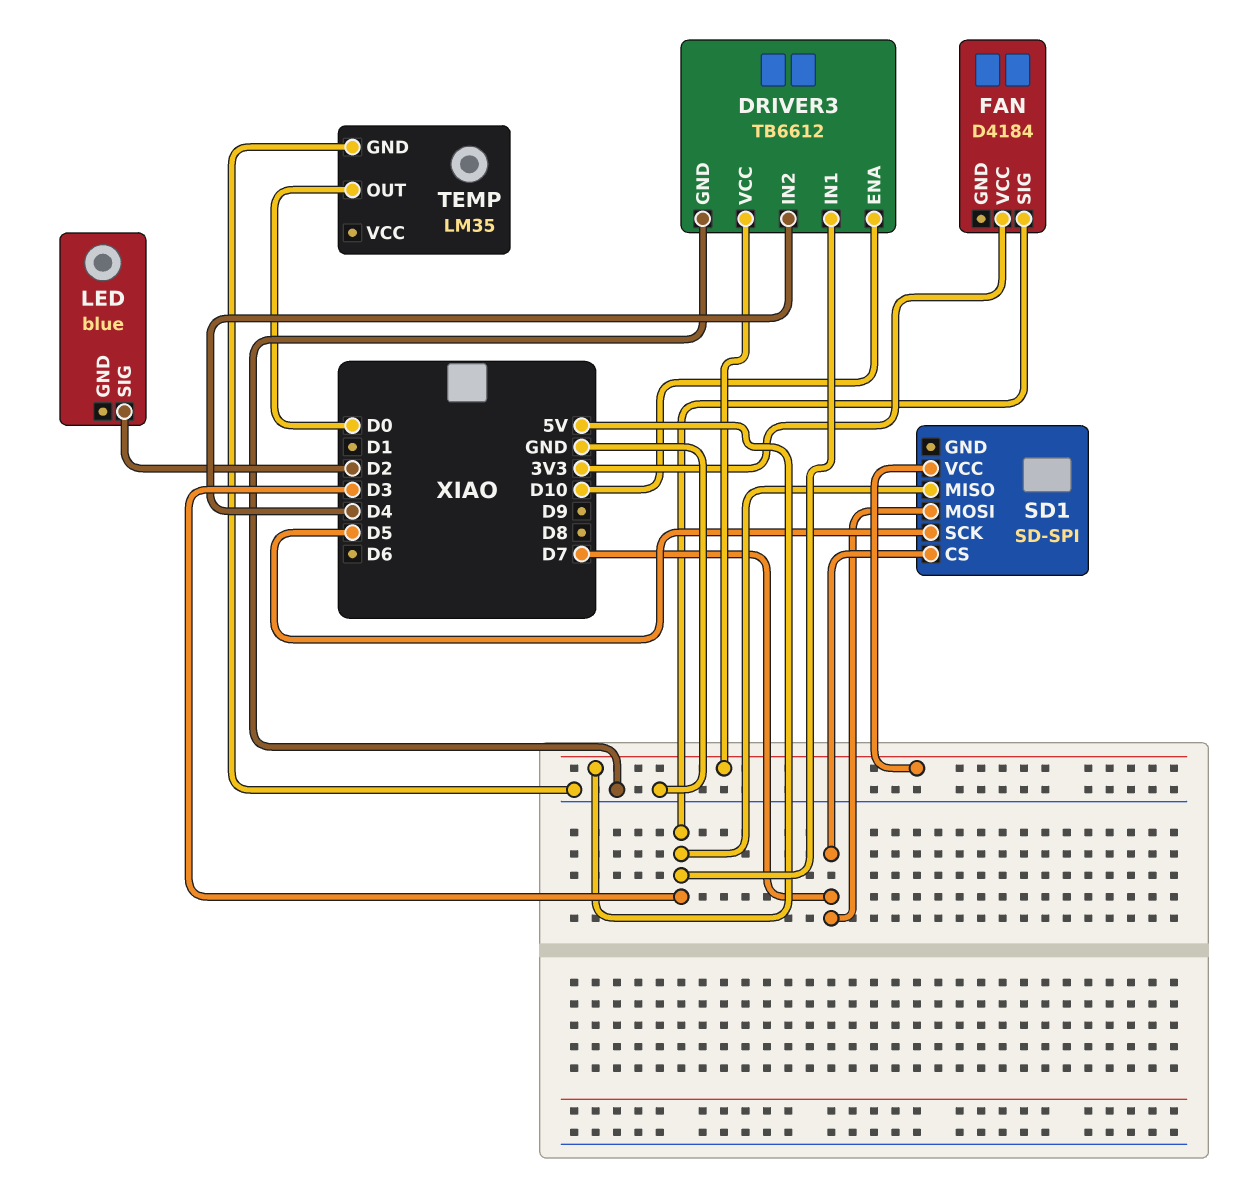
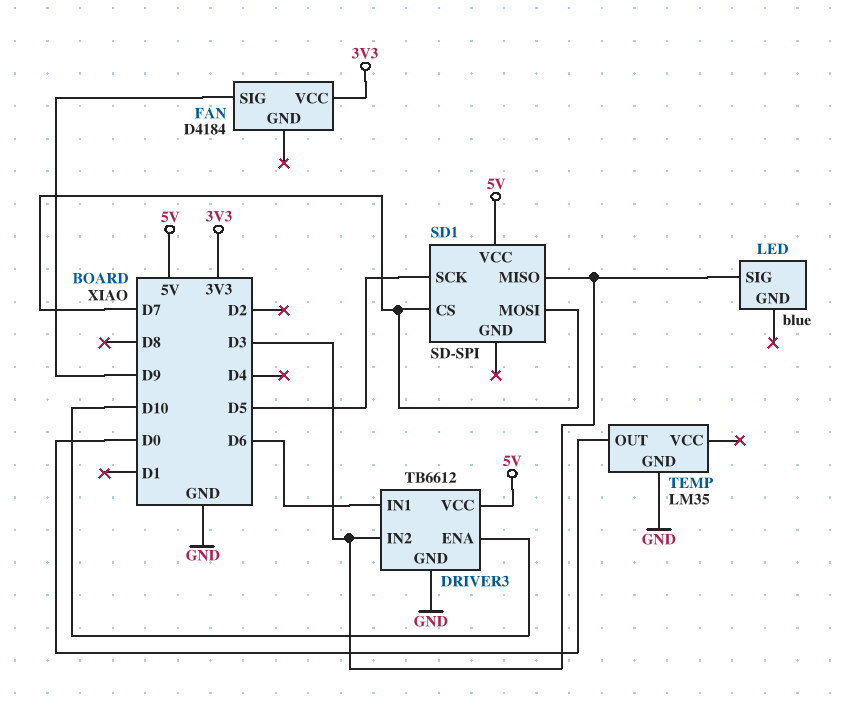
DRIVER3 pin IN1: D3 -> D6
DRIVER3 pin IN2: D4 -> D3
FAN pin SIG: D3 -> D9
LED pin SIG: D2 -> D3

